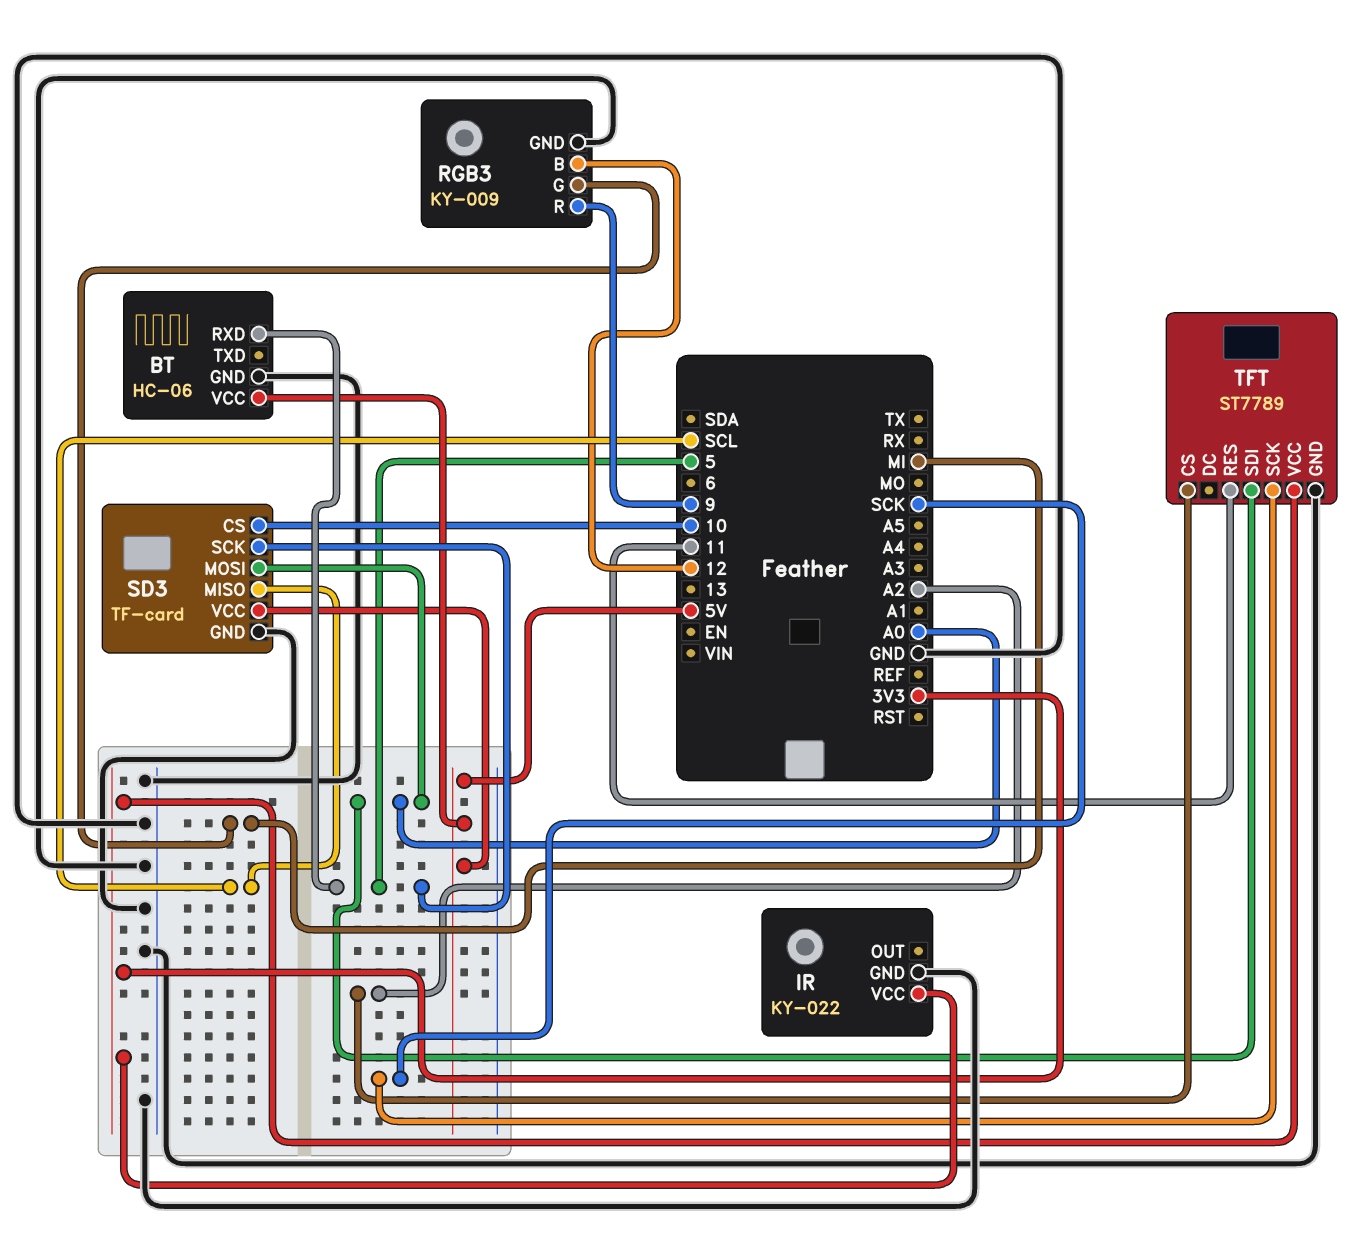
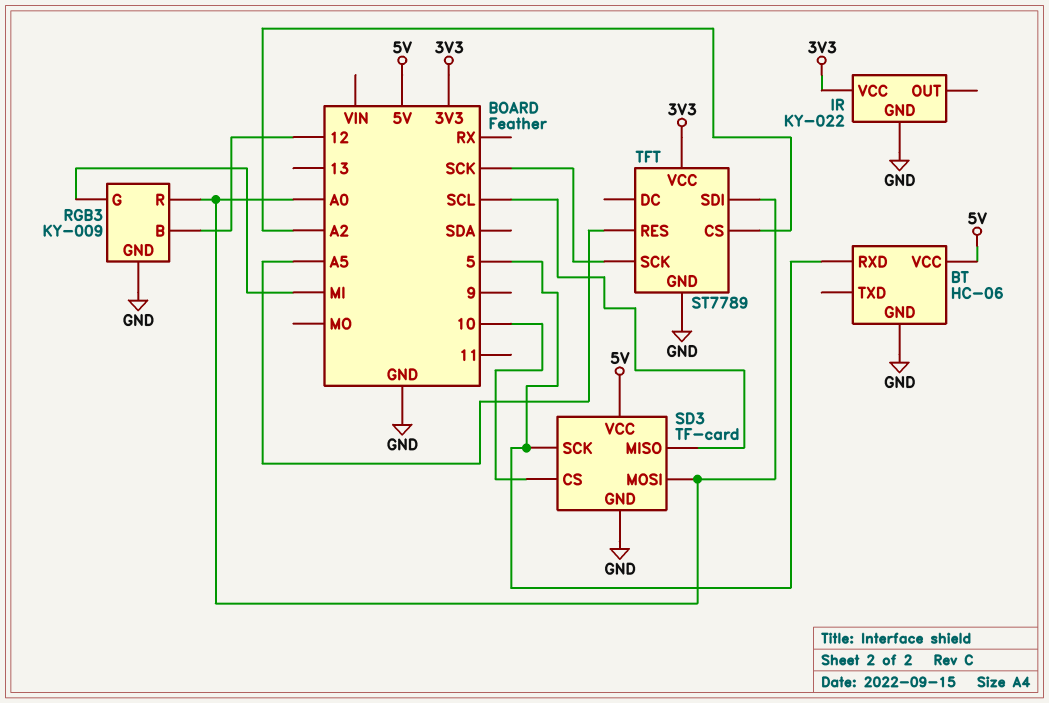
RGB3 pin R: 9 -> A0
TFT pin RES: 11 -> A5

